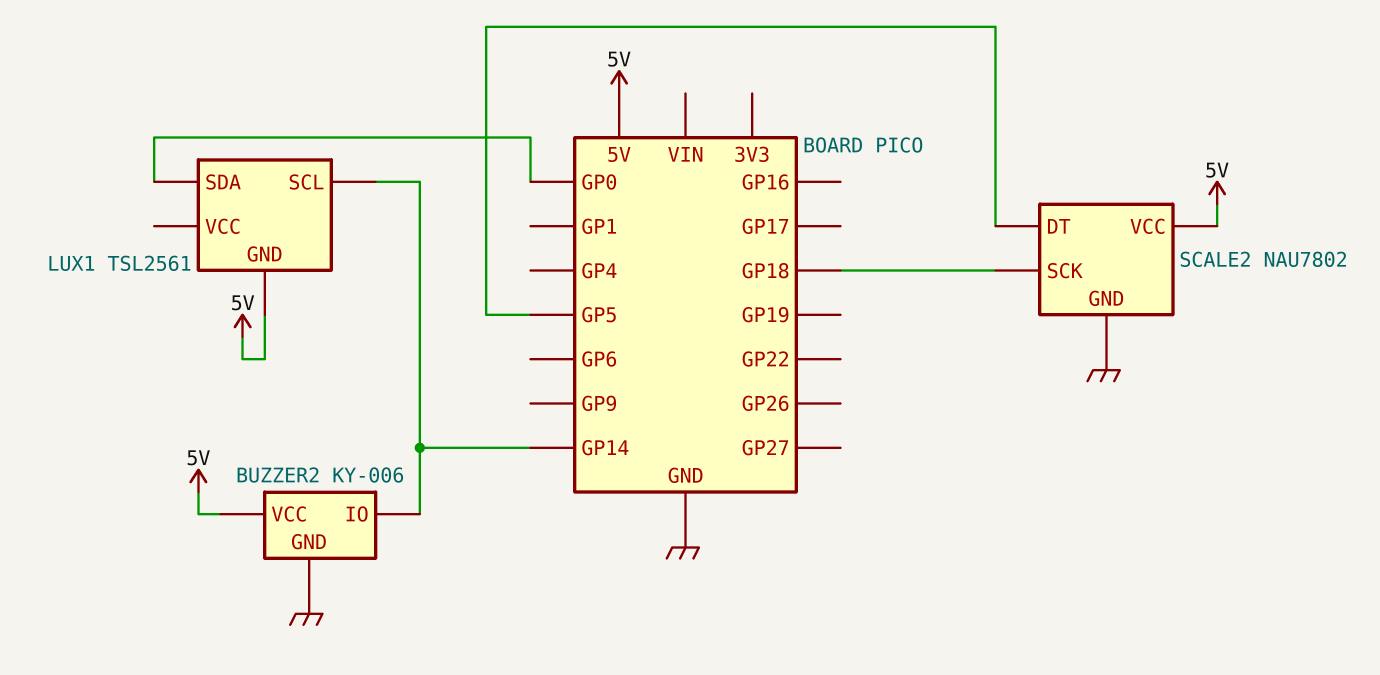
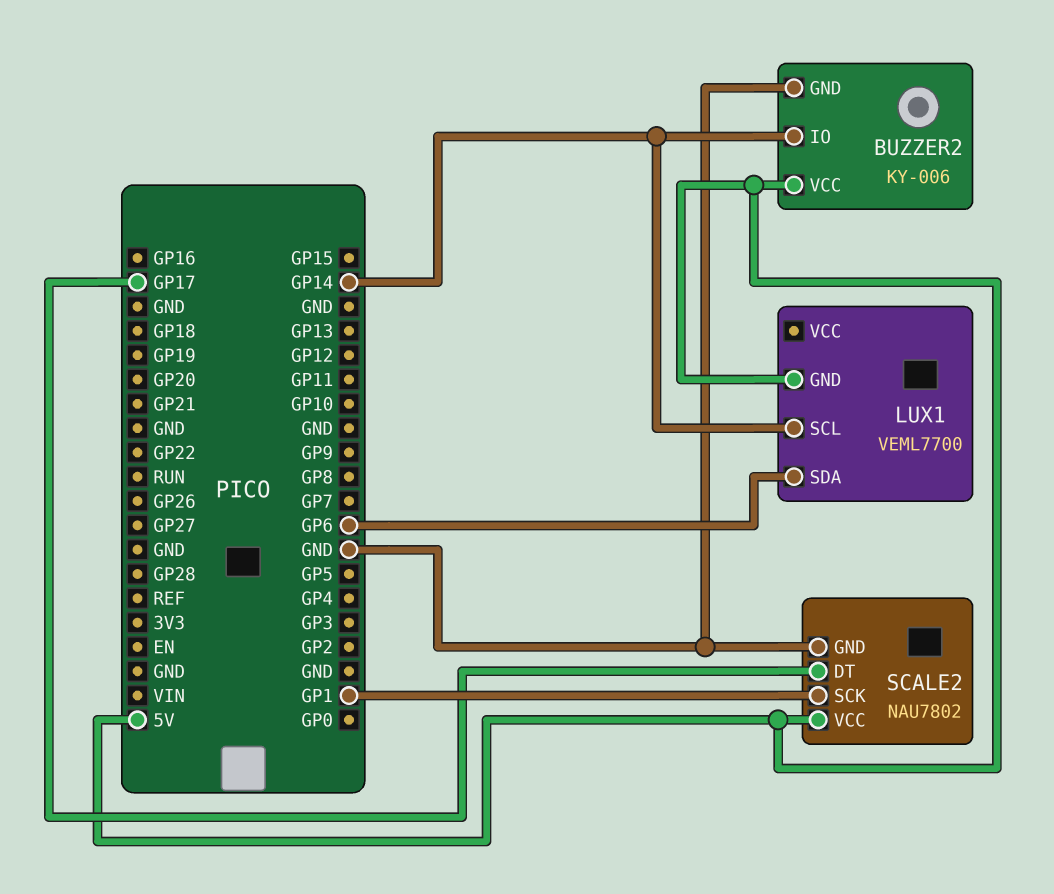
LUX1: TSL2561 -> VEML7700
LUX1 pin SDA: GP0 -> GP6
SCALE2 pin DT: GP5 -> GP17
SCALE2 pin SCK: GP18 -> GP1

